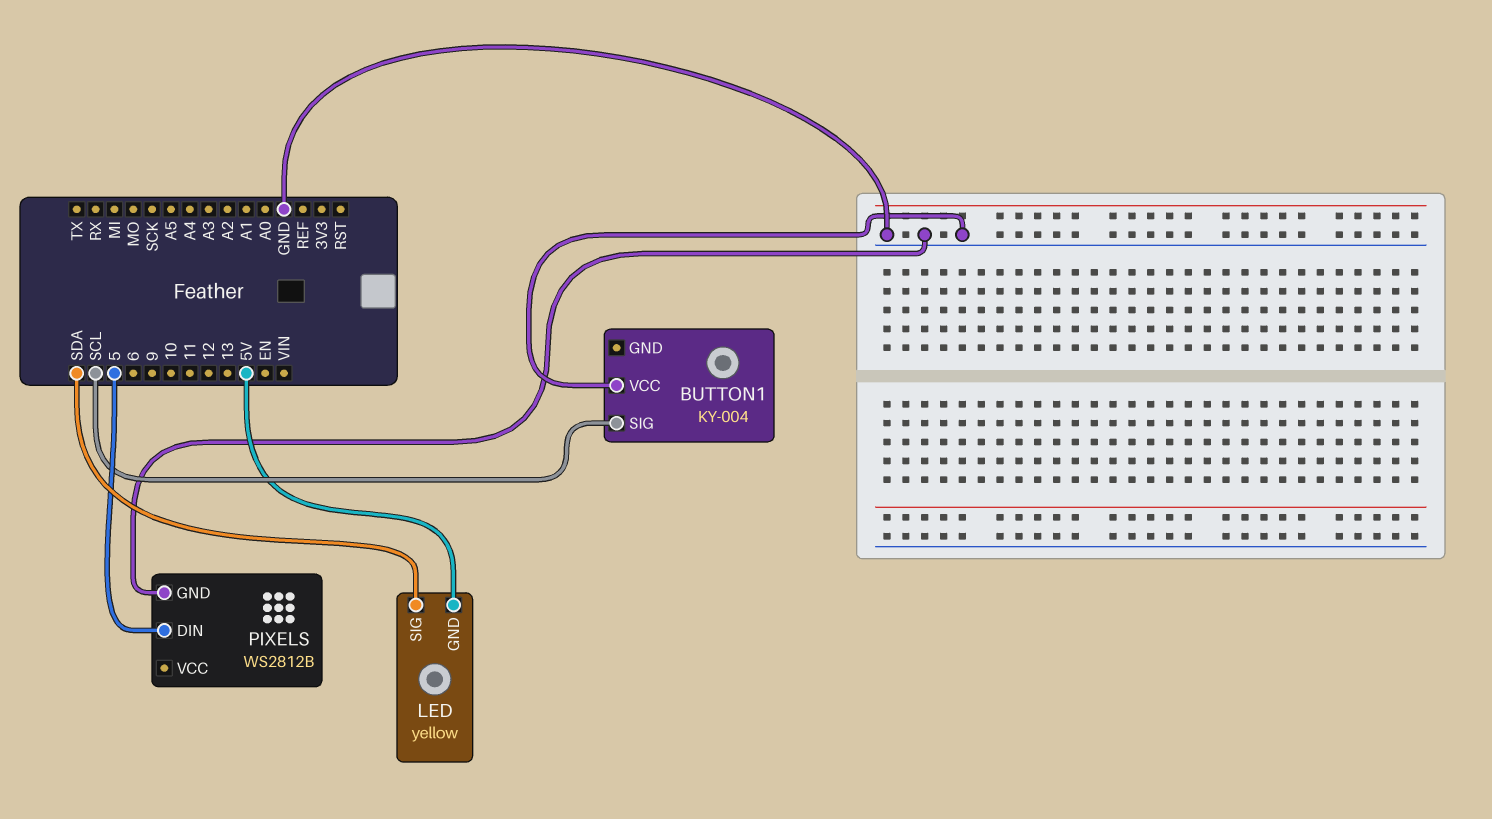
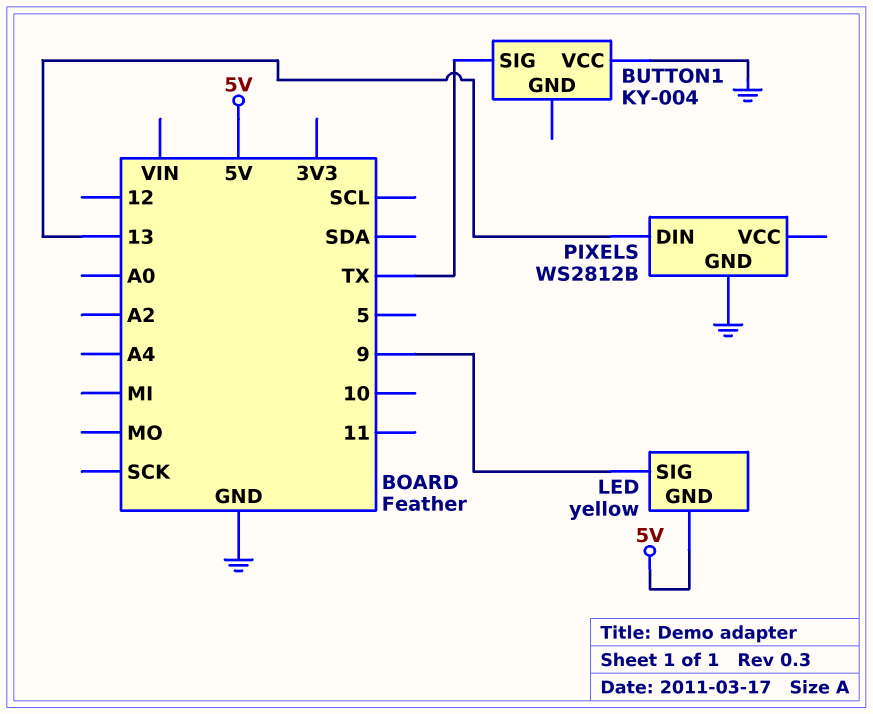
BUTTON1 pin SIG: SCL -> TX
LED pin SIG: SDA -> 9
PIXELS pin DIN: 5 -> 13

